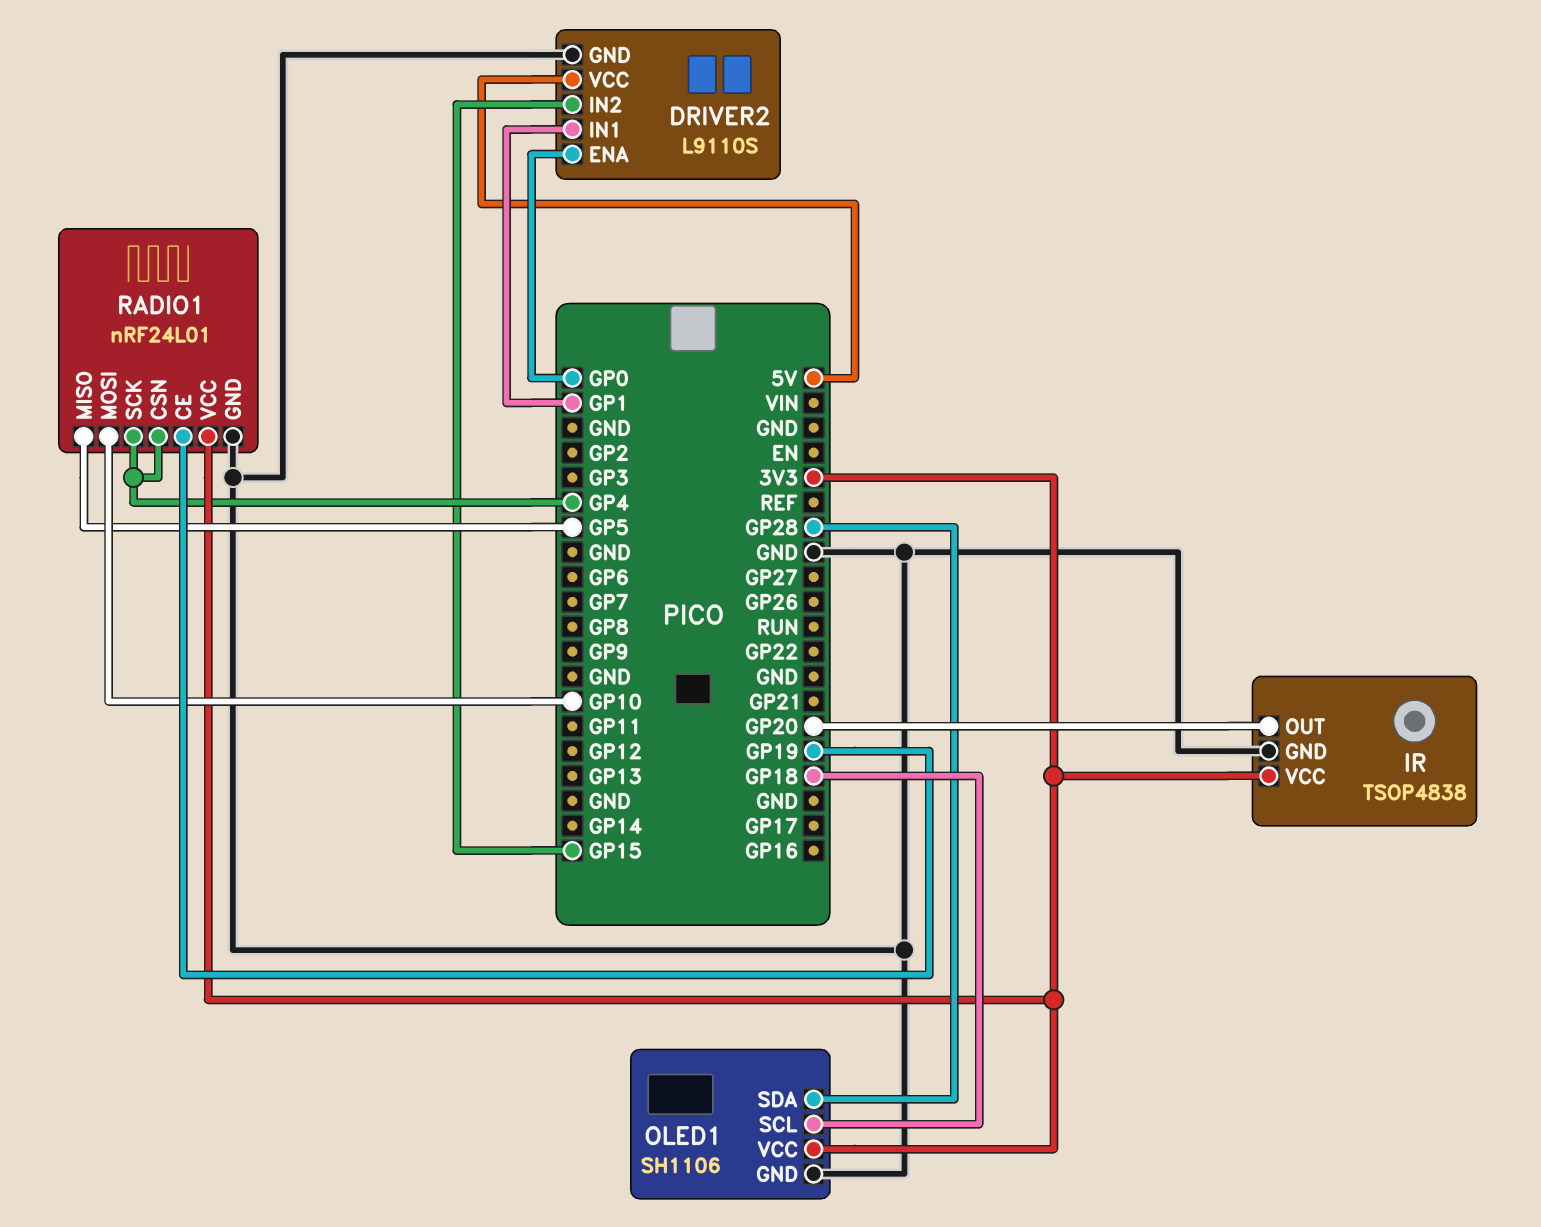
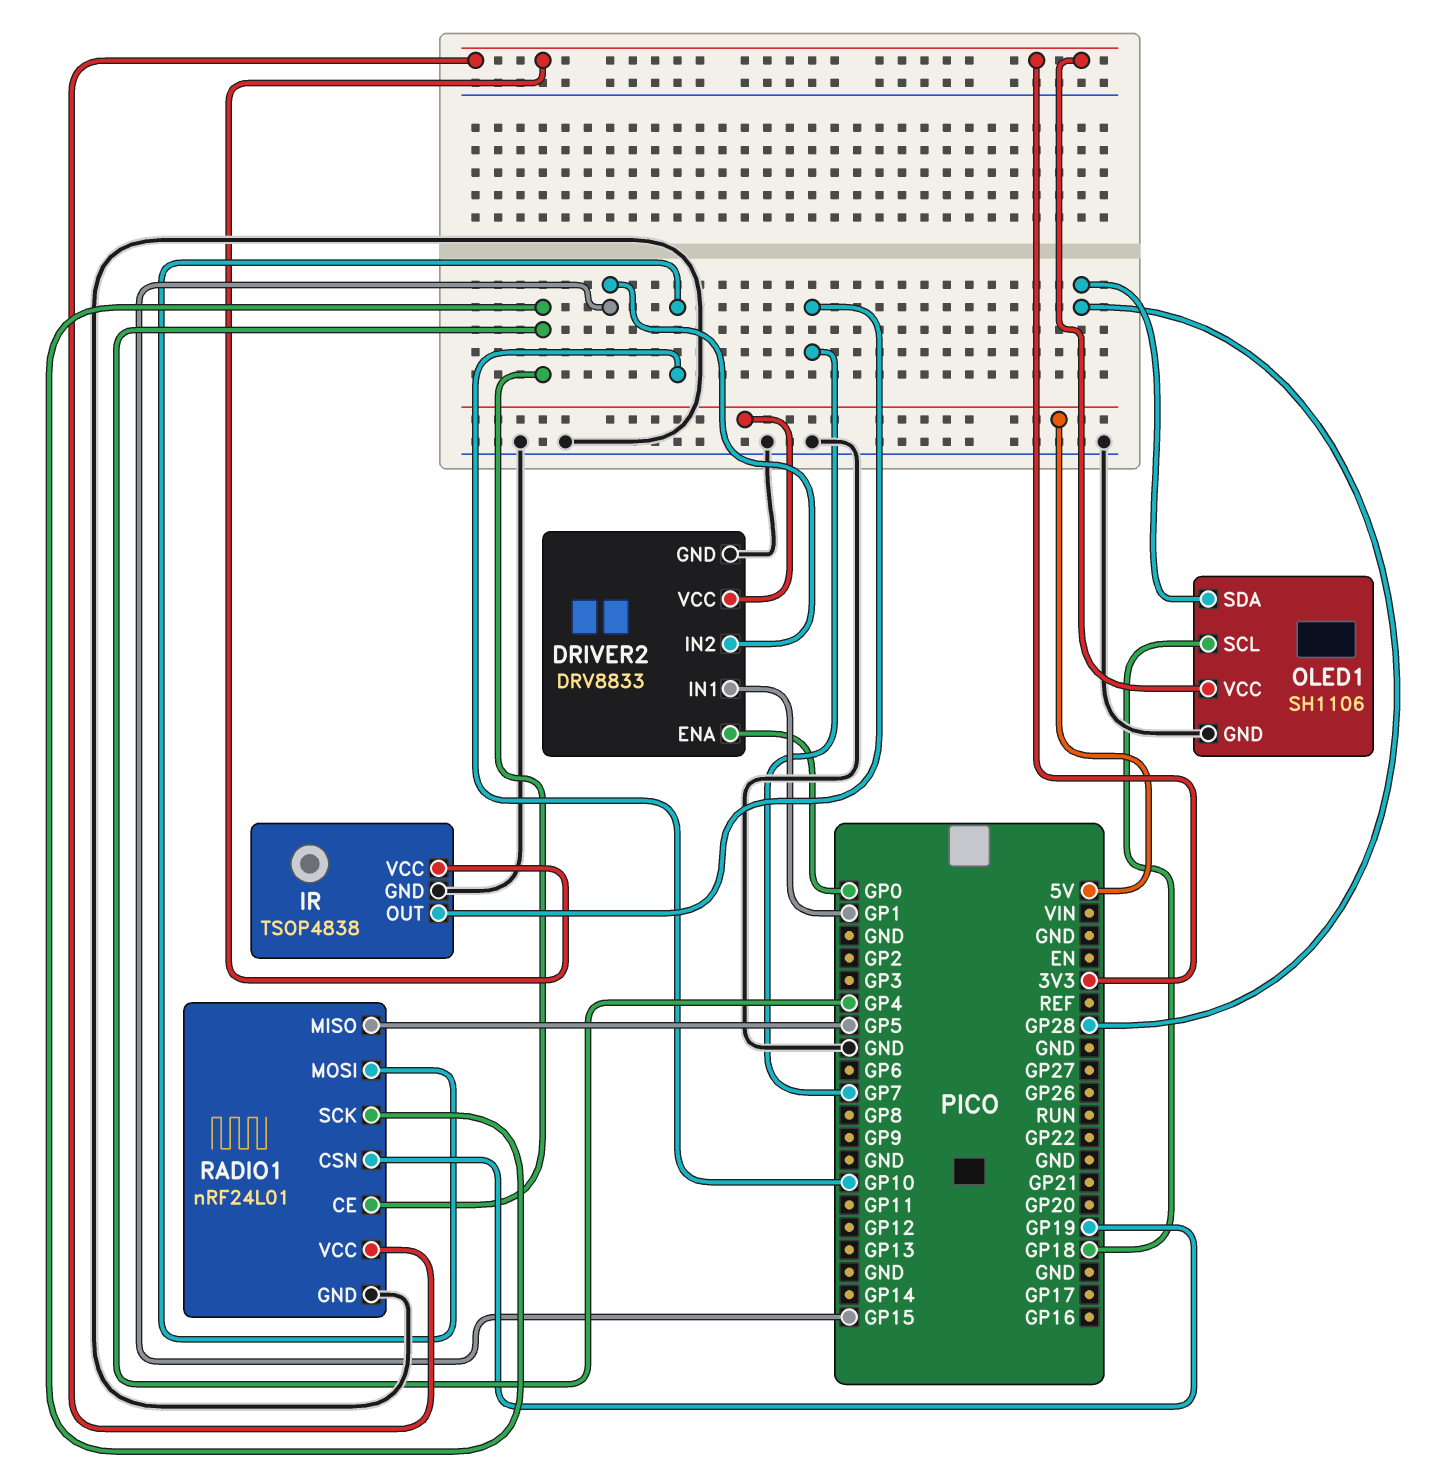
DRIVER2: L9110S -> DRV8833
IR pin OUT: GP20 -> GP7
RADIO1 pin CE: GP19 -> GP4
RADIO1 pin CSN: GP4 -> GP19

